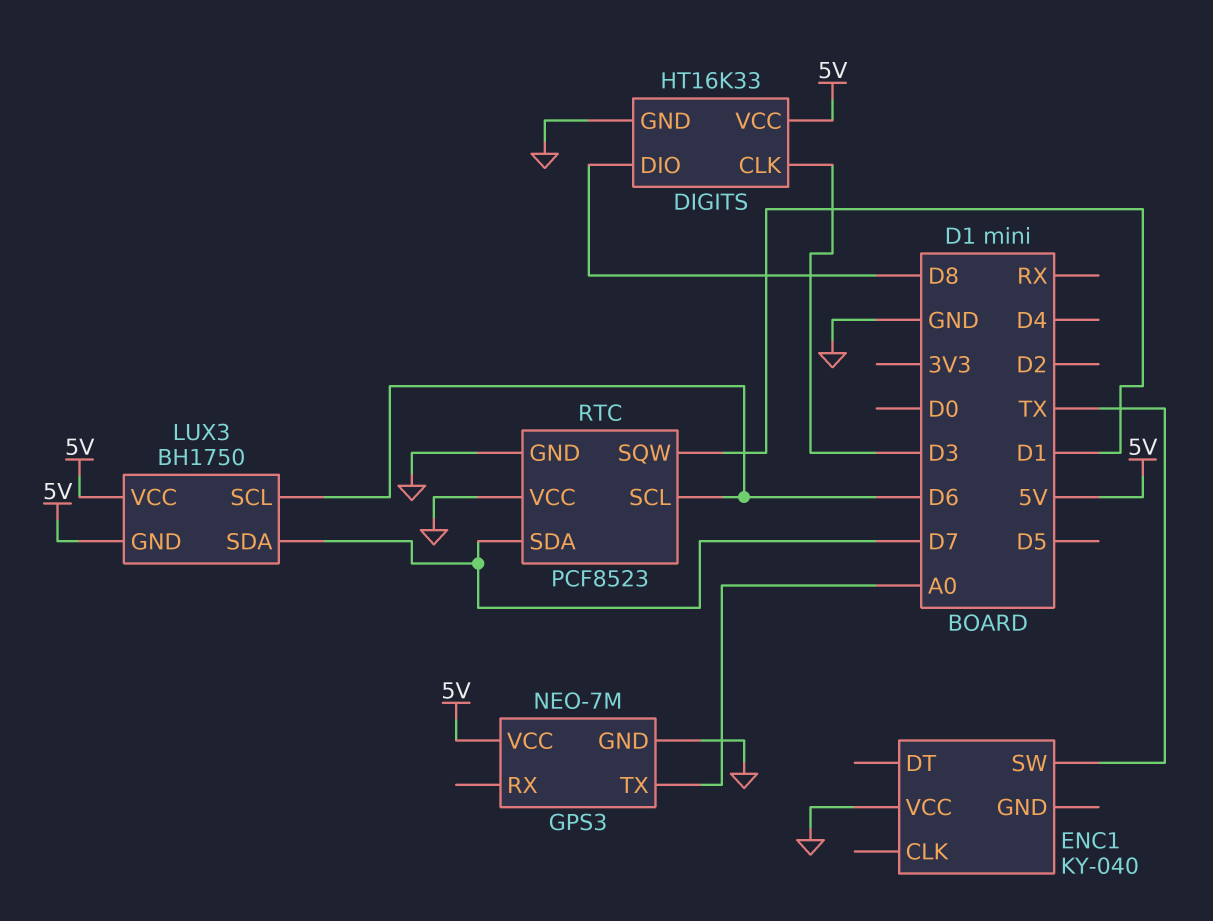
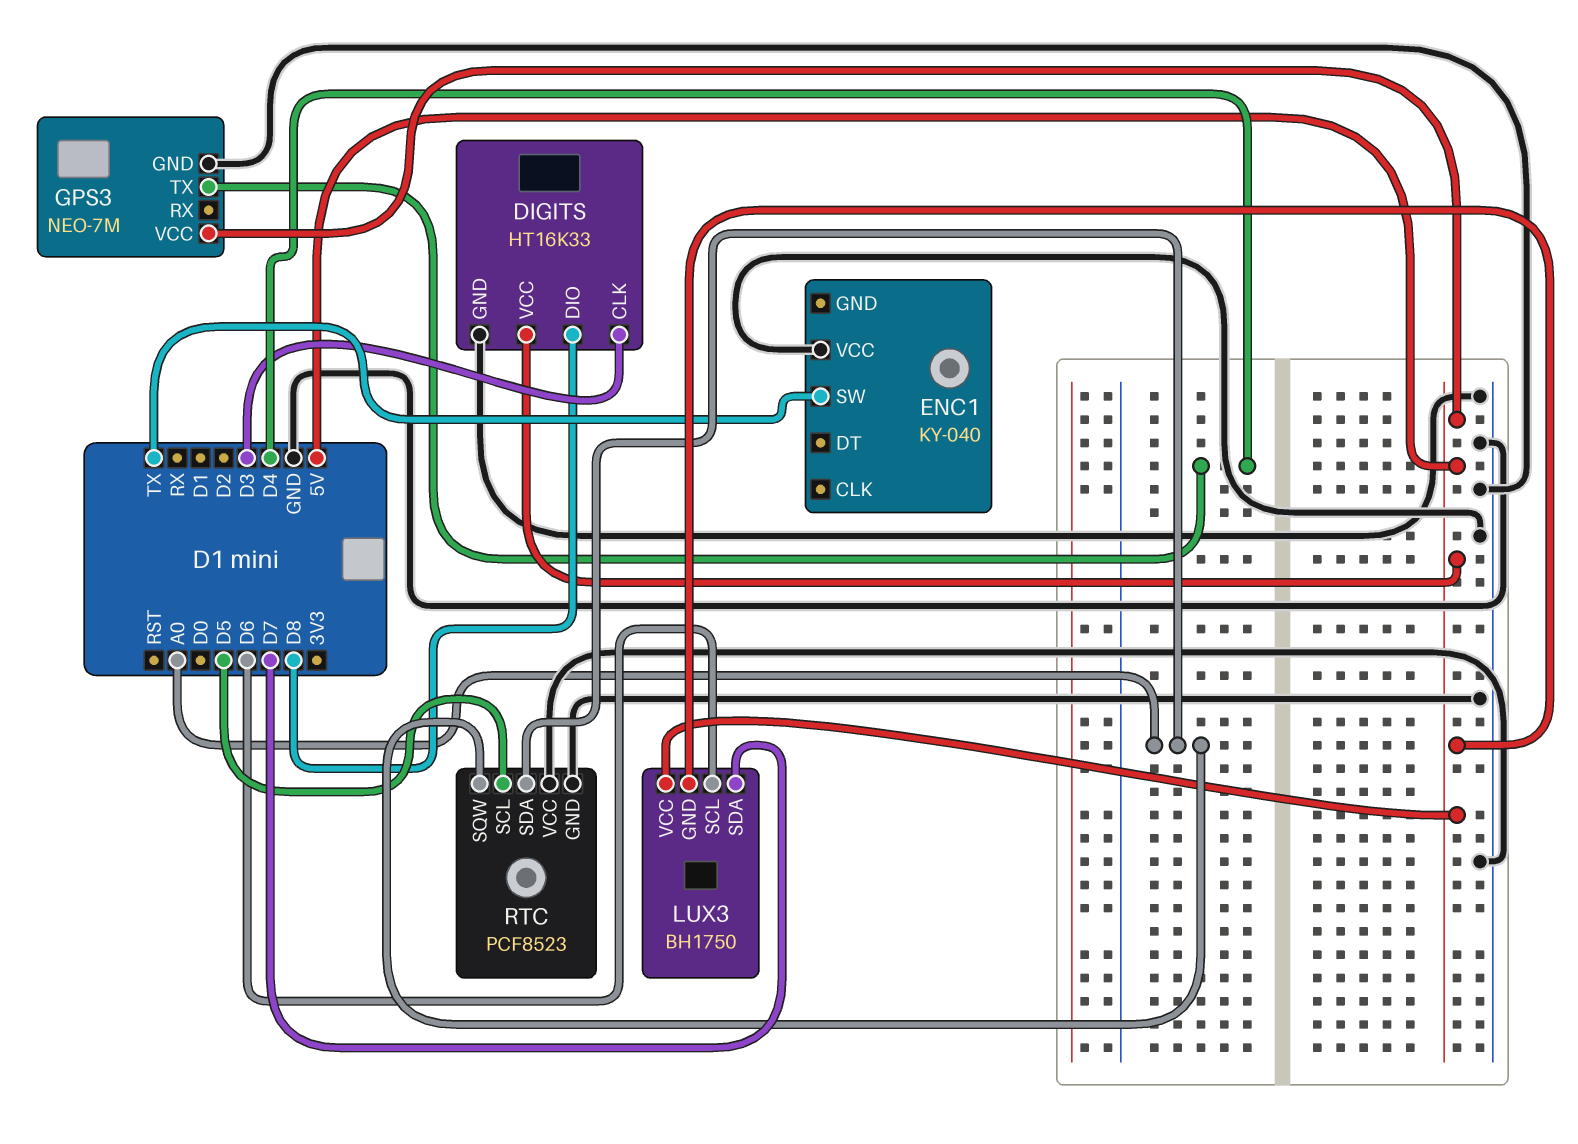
GPS3 pin TX: A0 -> D4
RTC pin SCL: D6 -> D5
RTC pin SDA: D7 -> A0
RTC pin SQW: D1 -> A0

